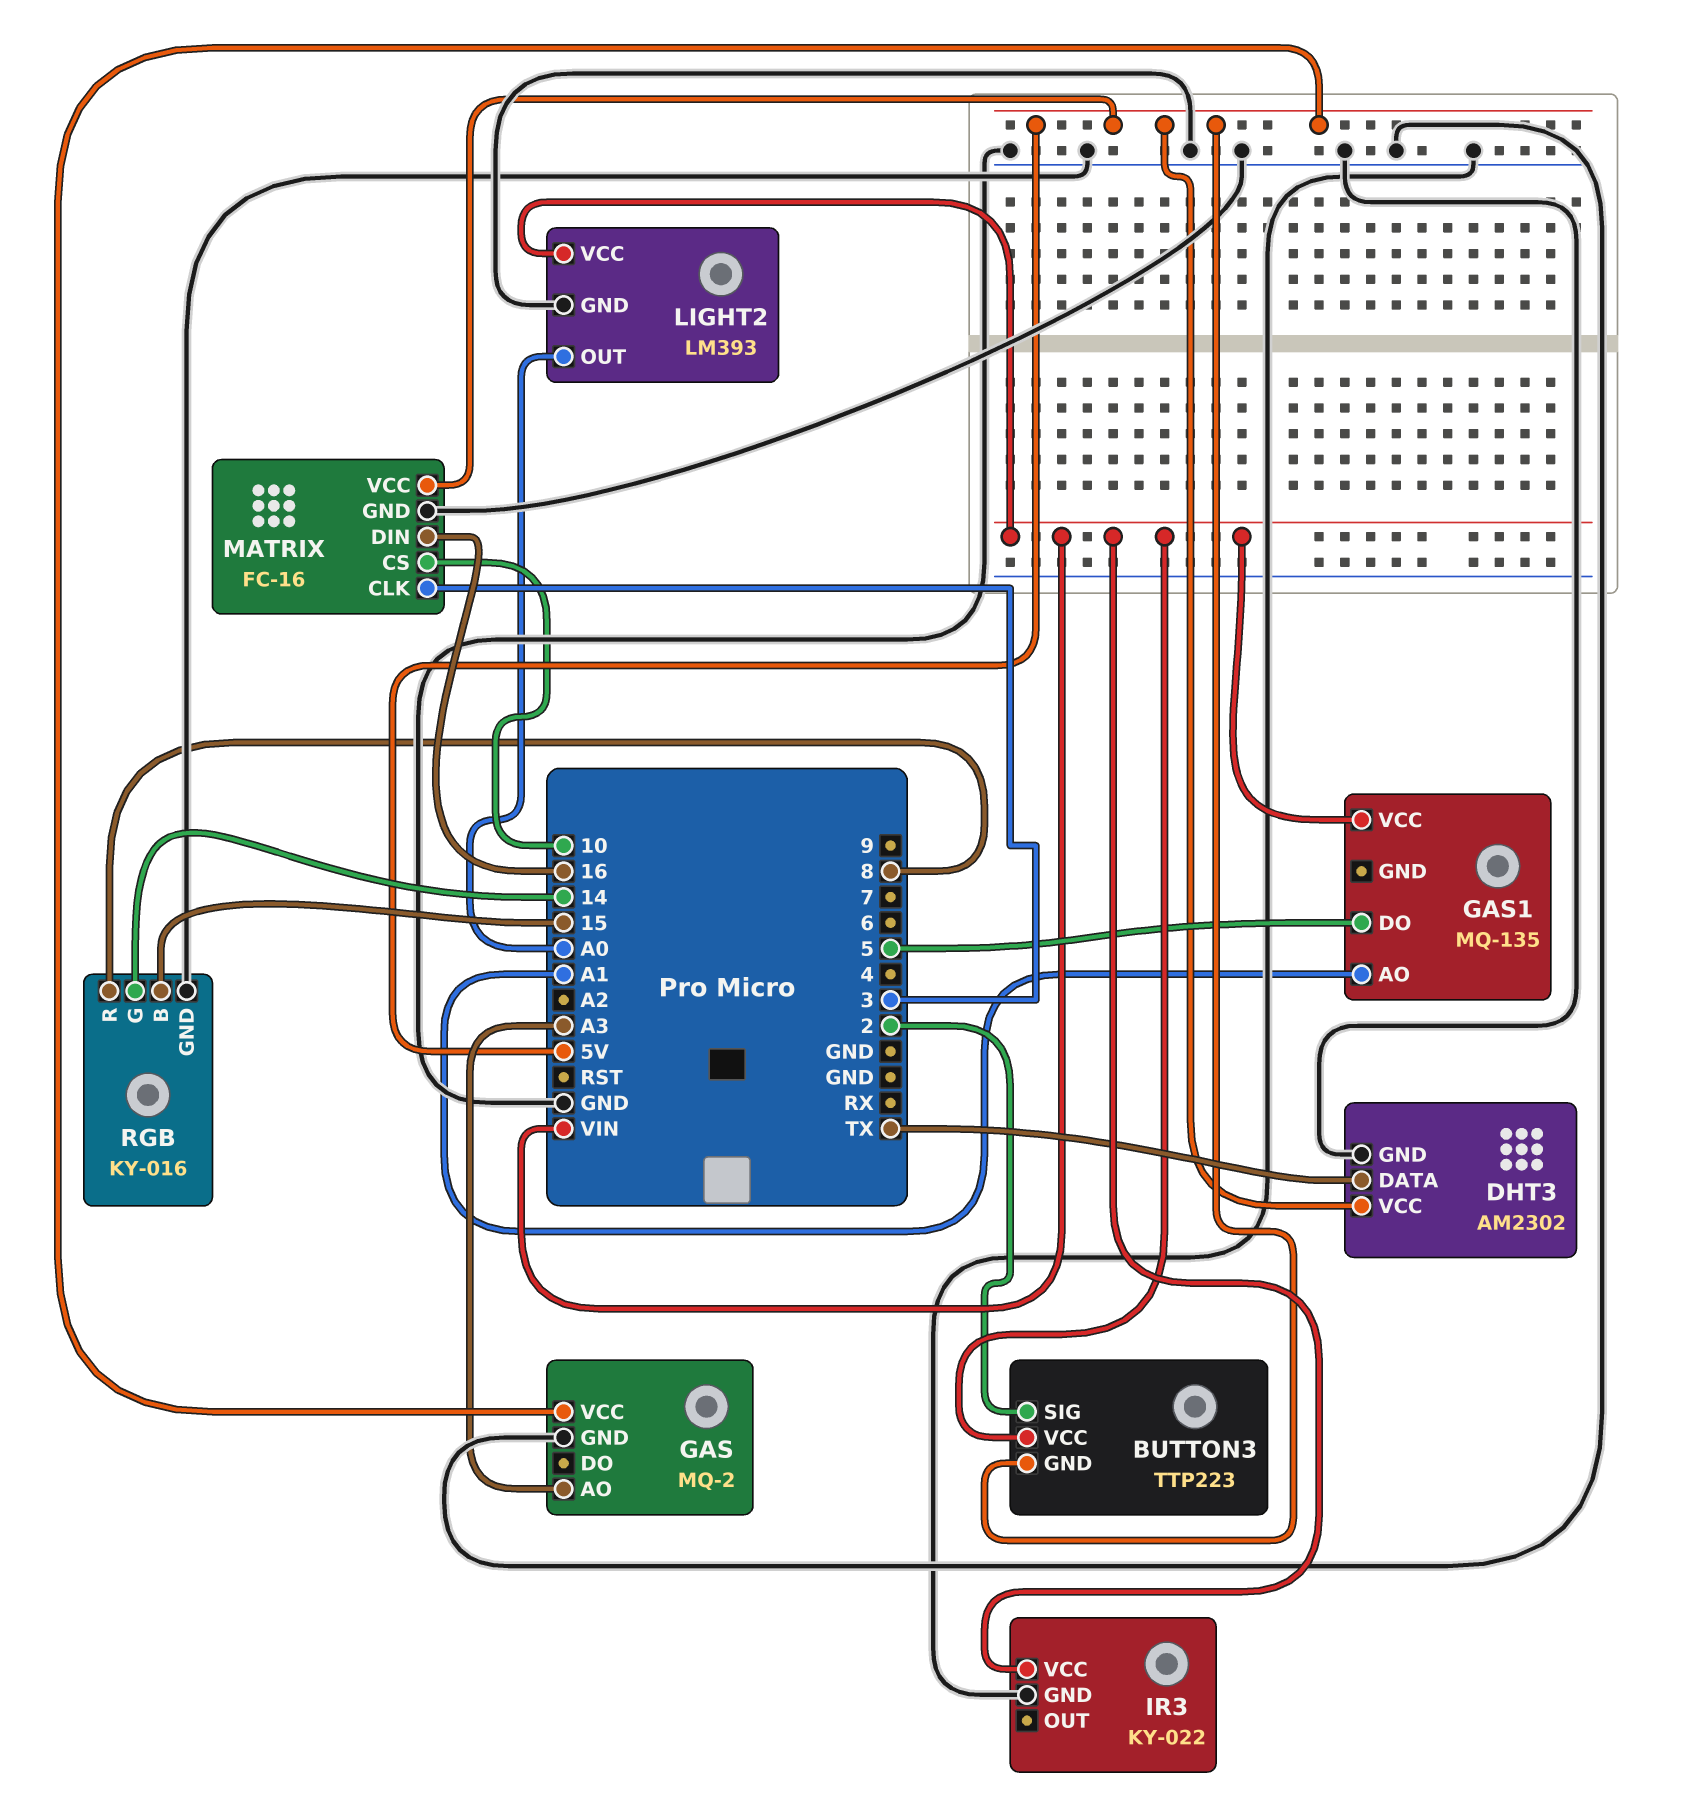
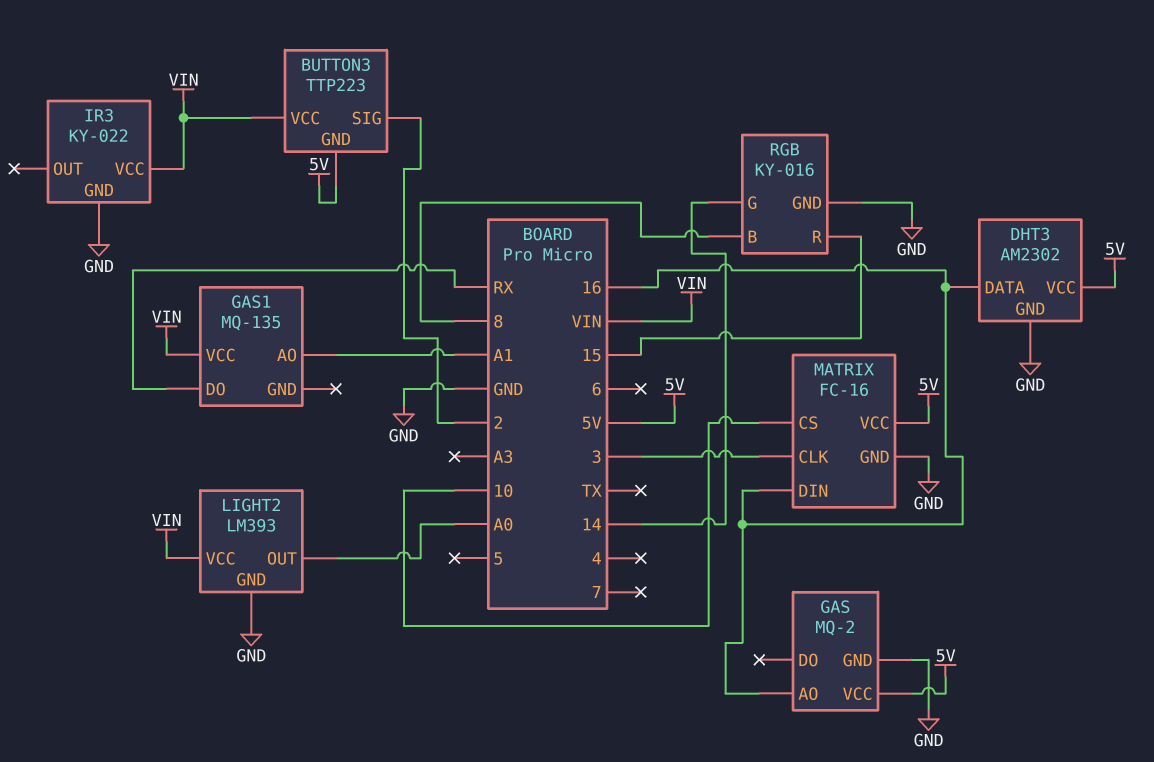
DHT3 pin DATA: TX -> 16
GAS pin AO: A3 -> 16
GAS1 pin DO: 5 -> RX
RGB pin B: 15 -> 8
RGB pin R: 8 -> 15

